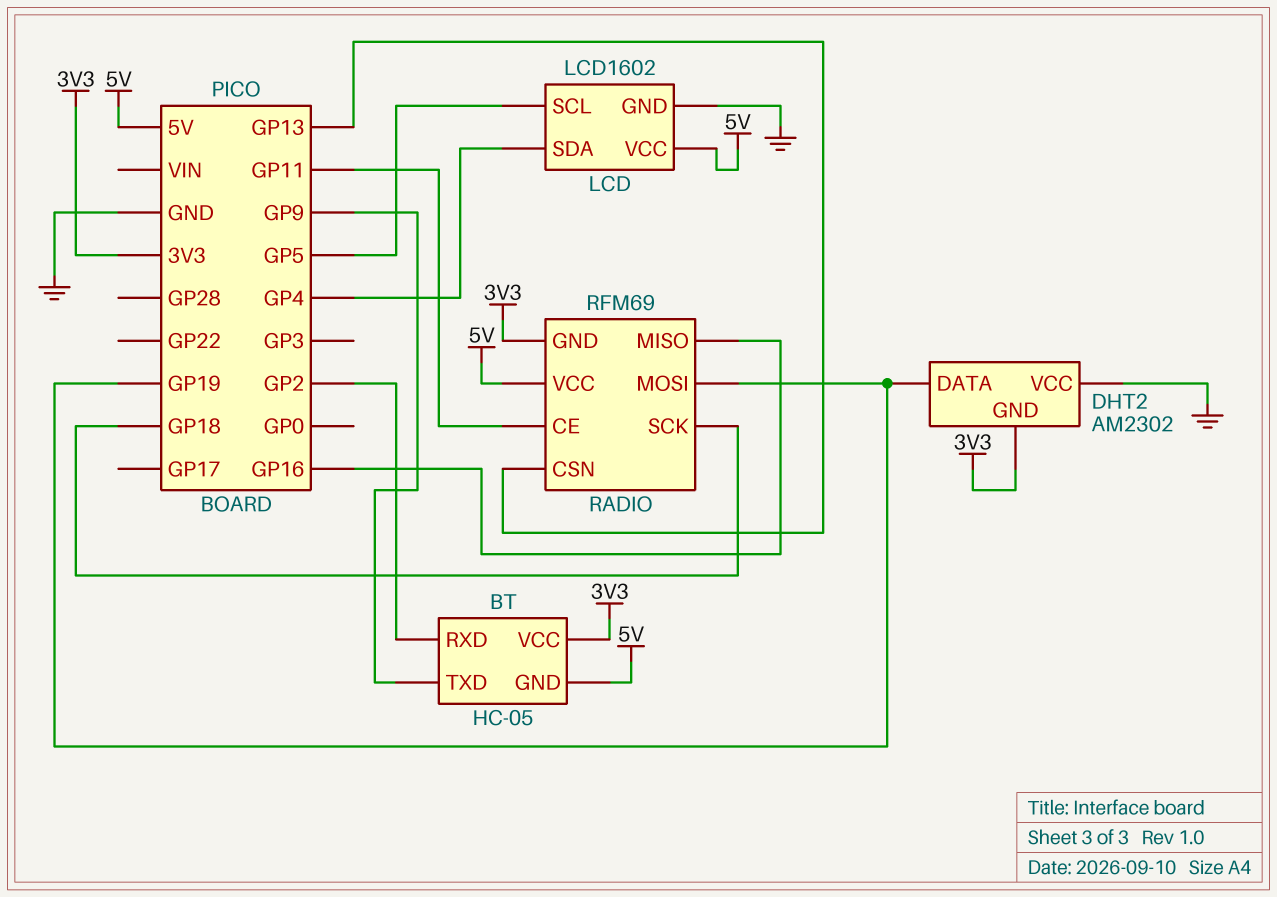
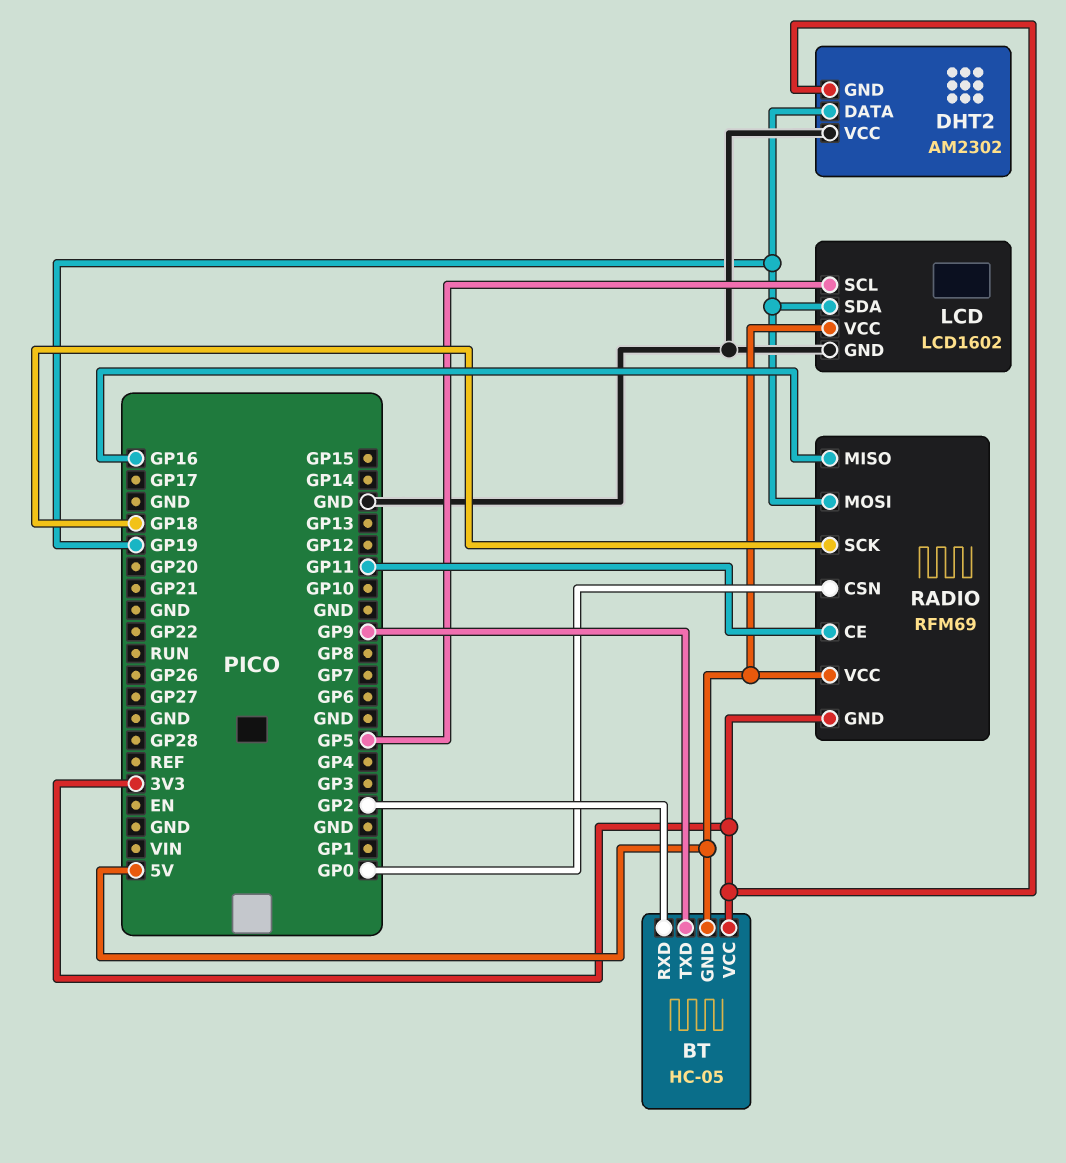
LCD pin SDA: GP4 -> GP19
RADIO pin CSN: GP13 -> GP0

